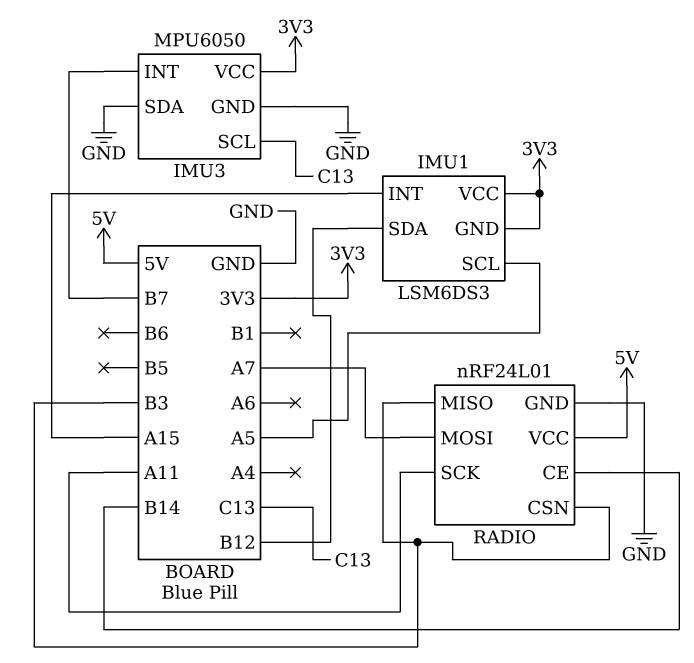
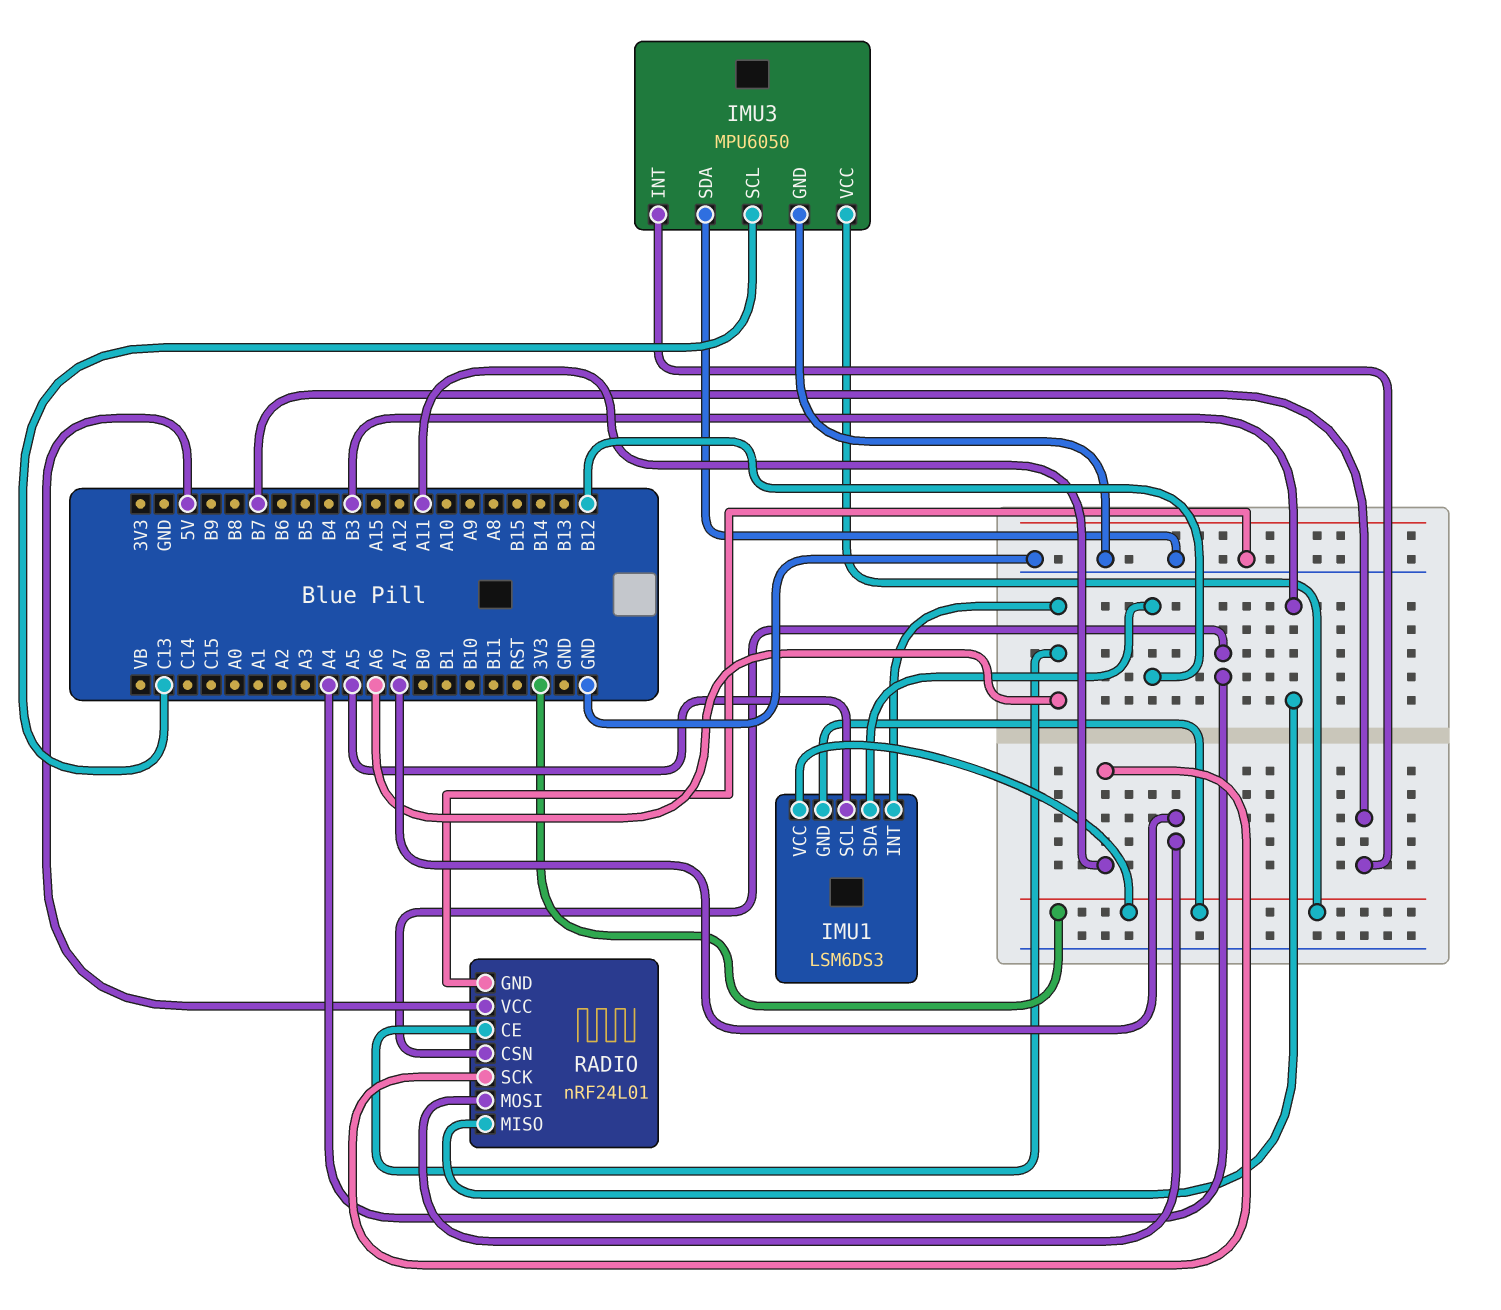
IMU1 pin INT: A15 -> A6
RADIO pin CE: B14 -> A6
RADIO pin CSN: B3 -> A4

